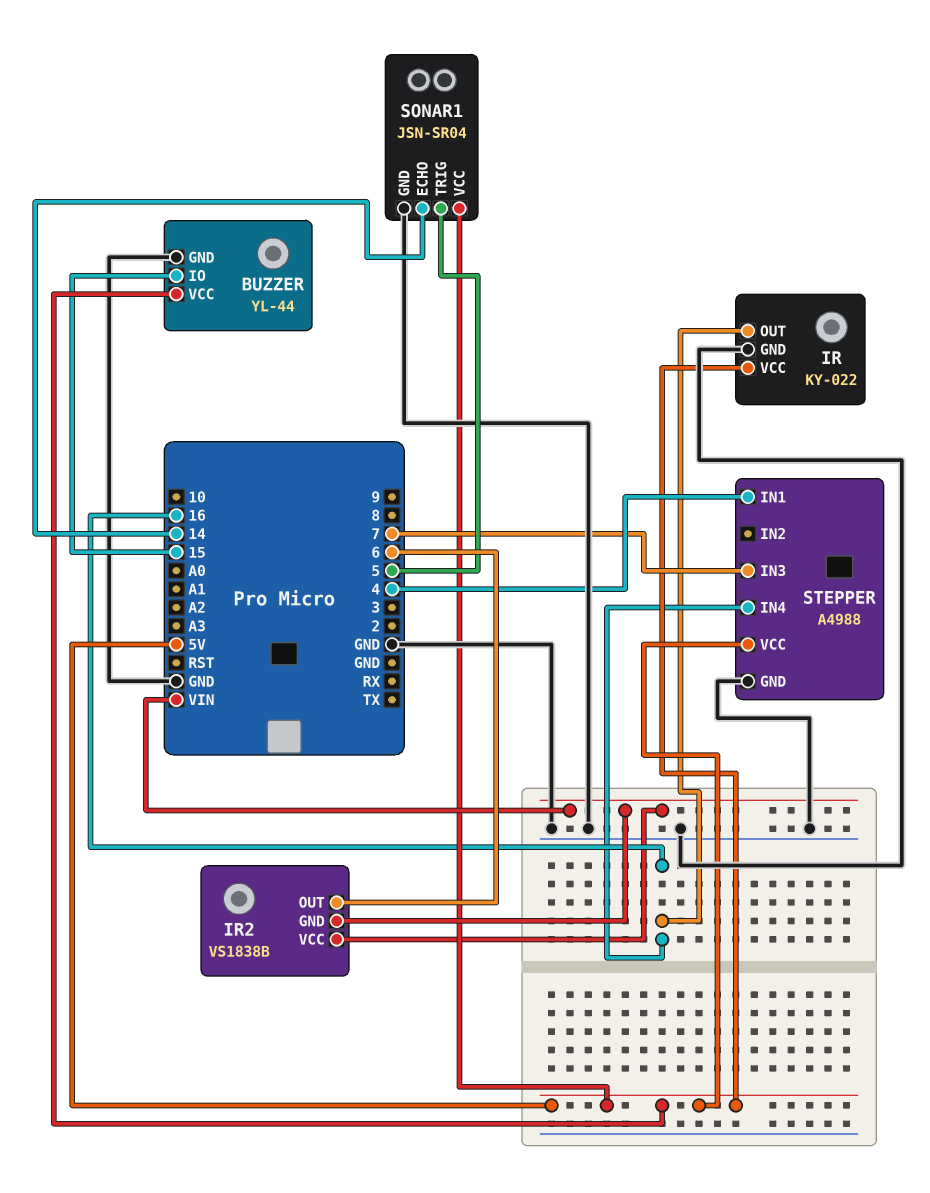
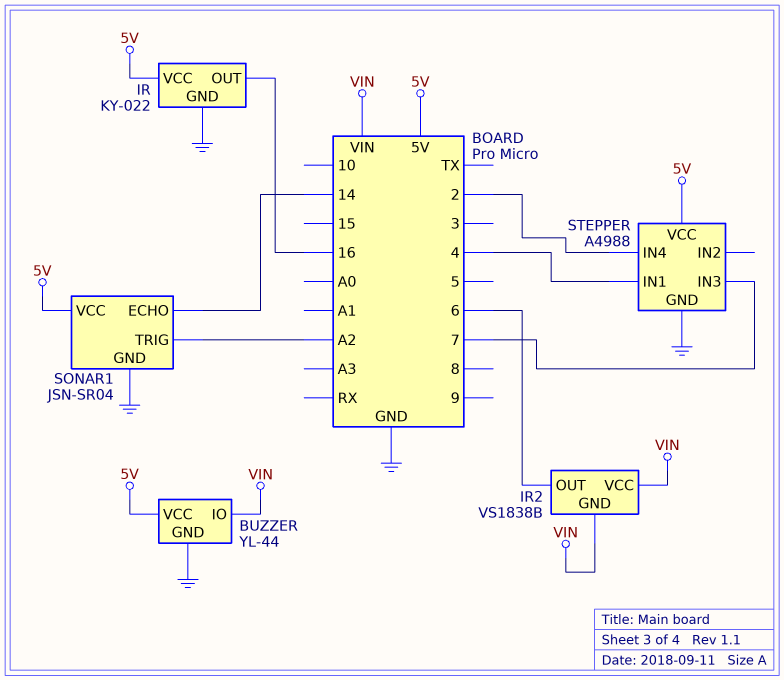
BUZZER pin IO: 15 -> VIN
SONAR1 pin TRIG: 5 -> A2
STEPPER pin IN4: 16 -> 2

